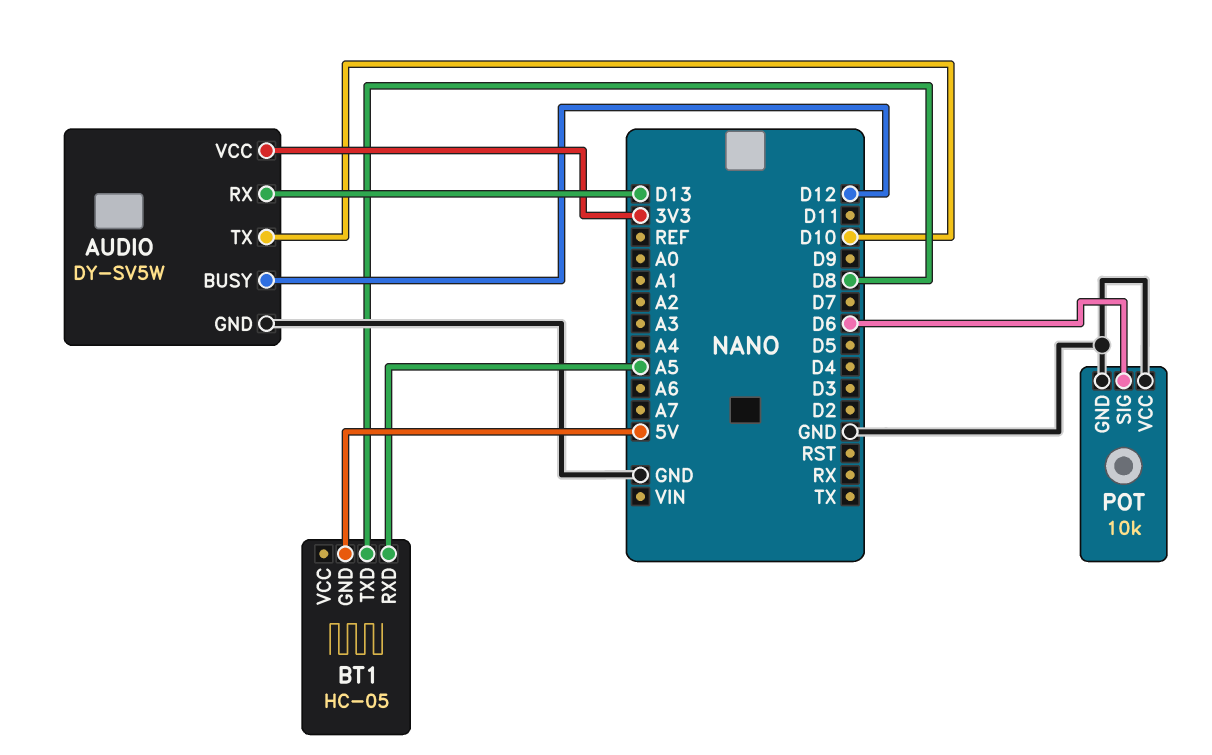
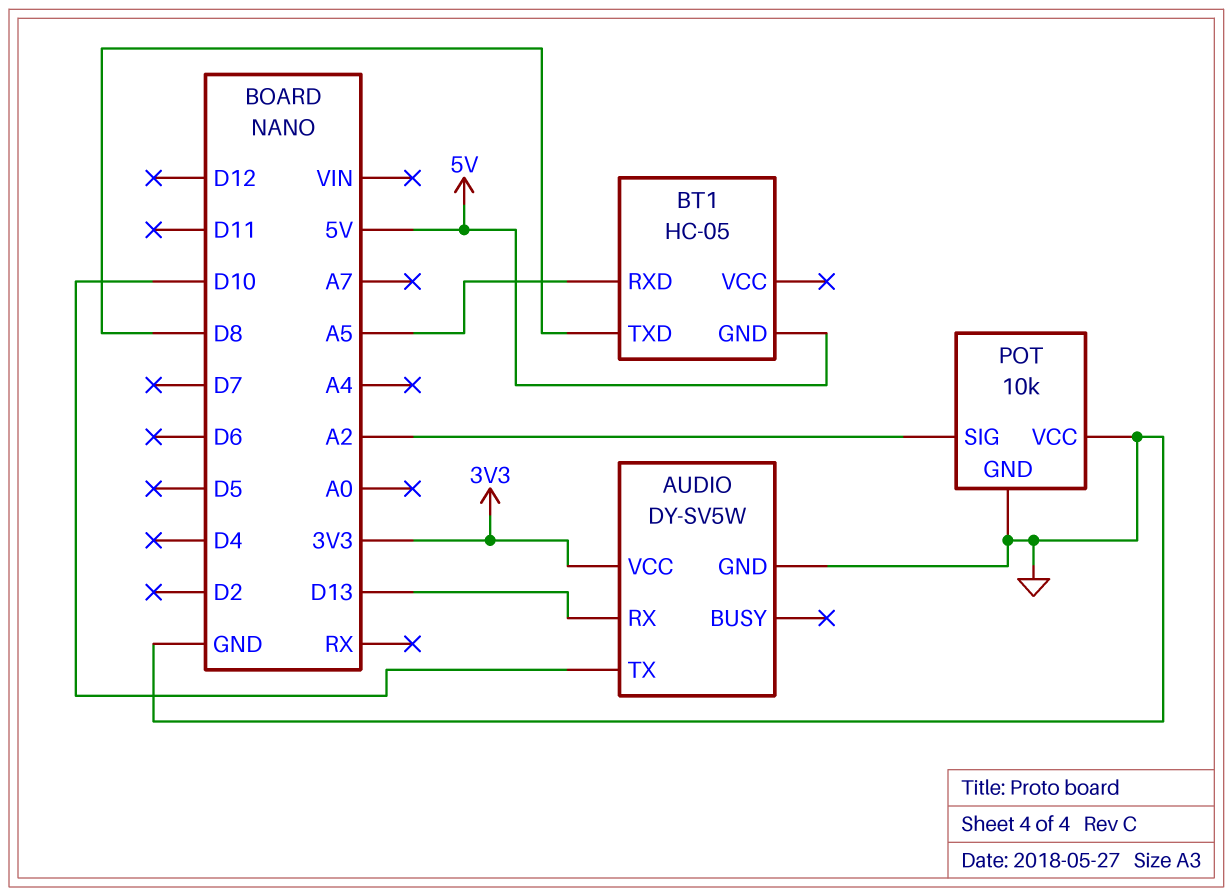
AUDIO pin BUSY: D12 -> none
POT pin SIG: D6 -> A2

